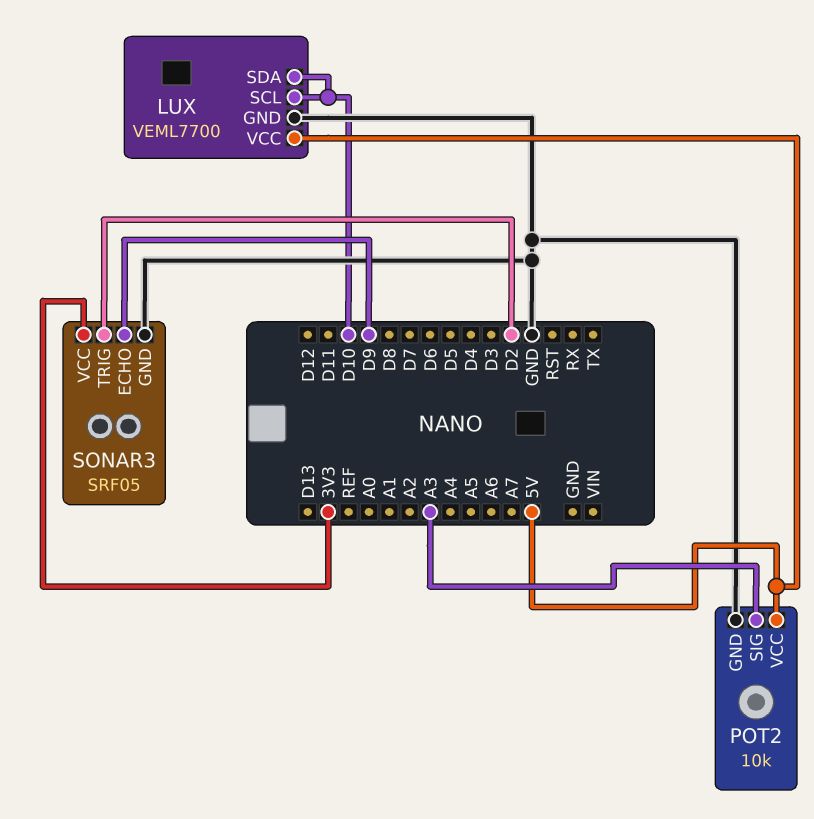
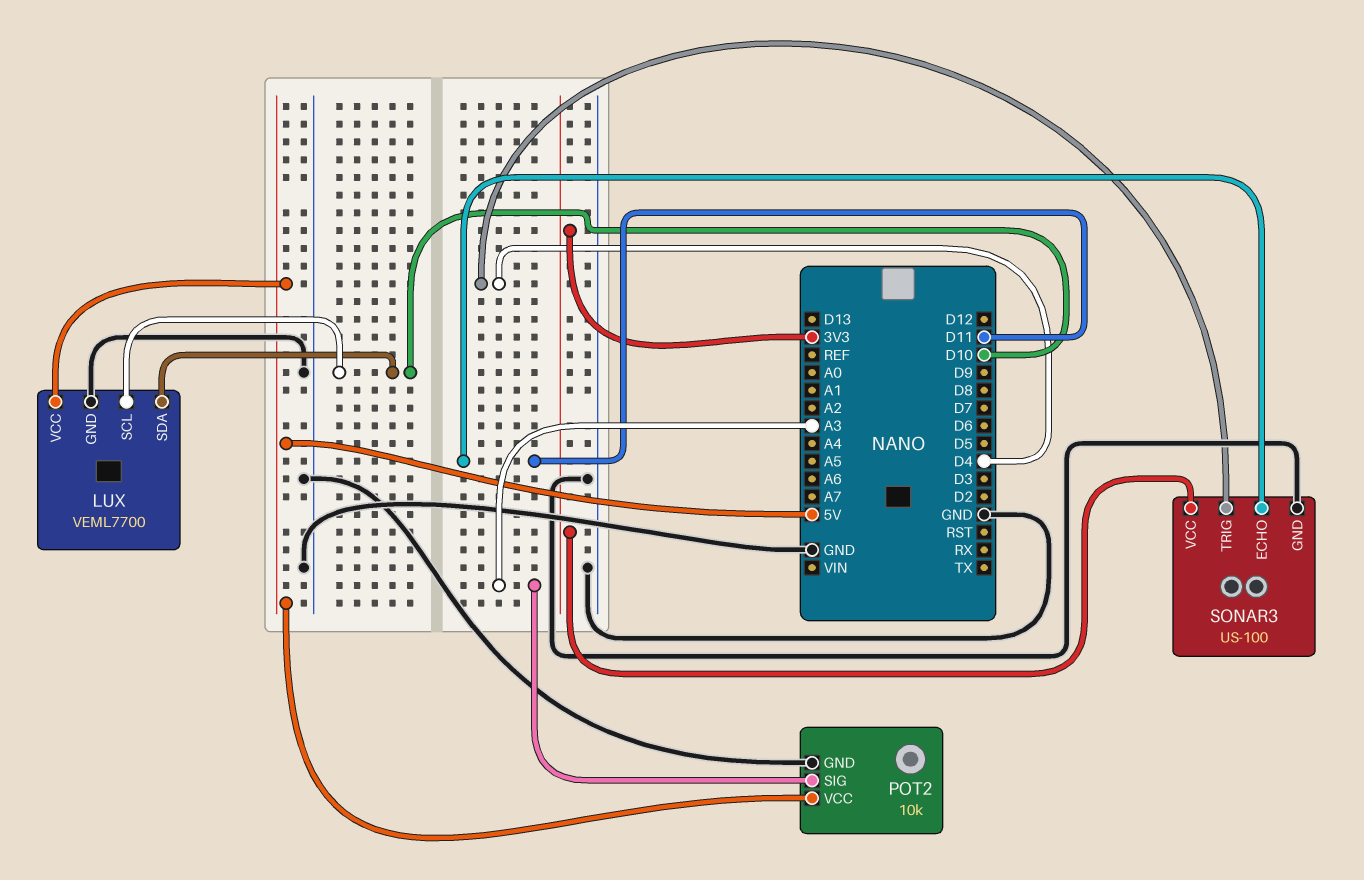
SONAR3: SRF05 -> US-100
SONAR3 pin ECHO: D9 -> D11
SONAR3 pin TRIG: D2 -> D4

